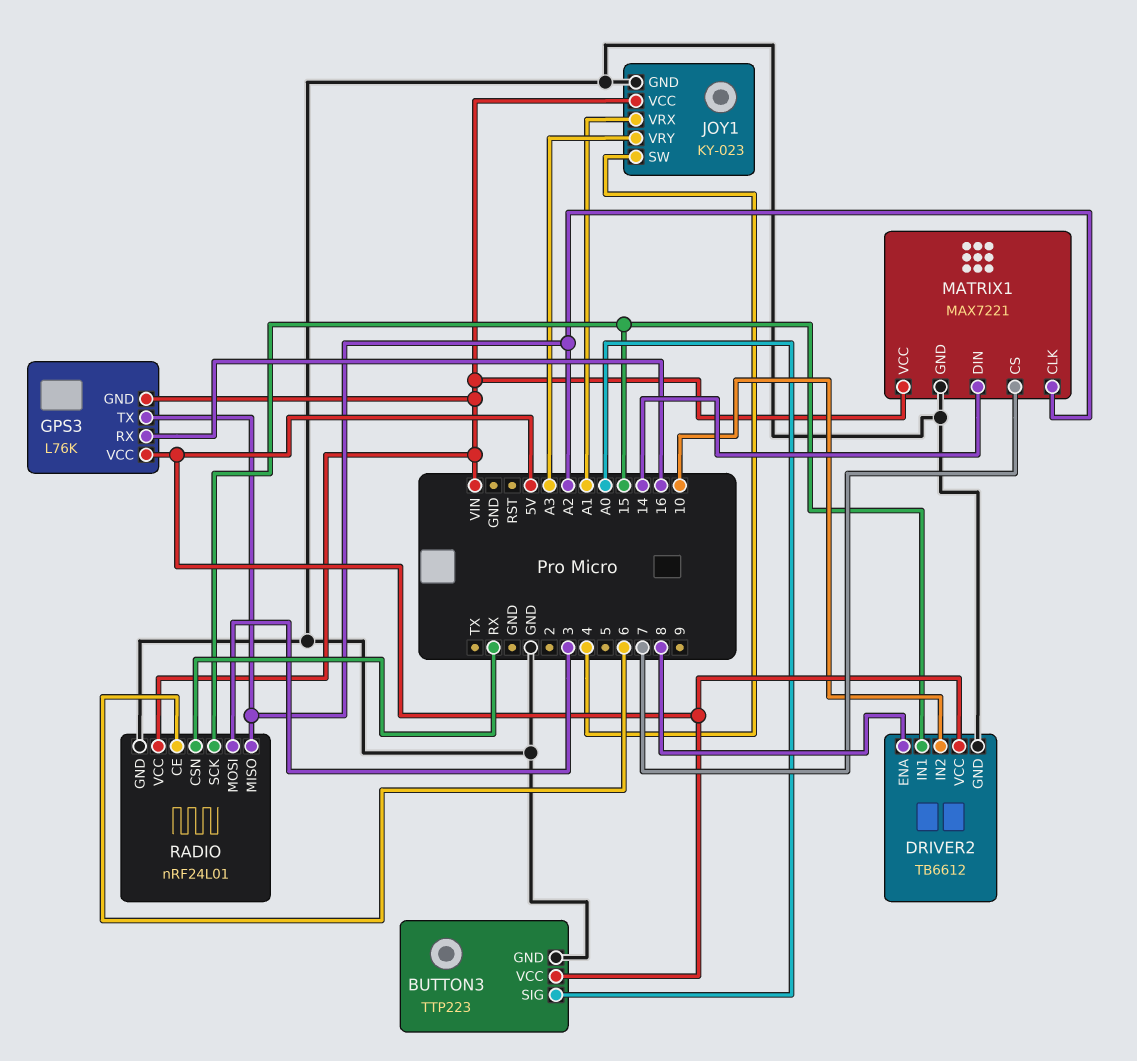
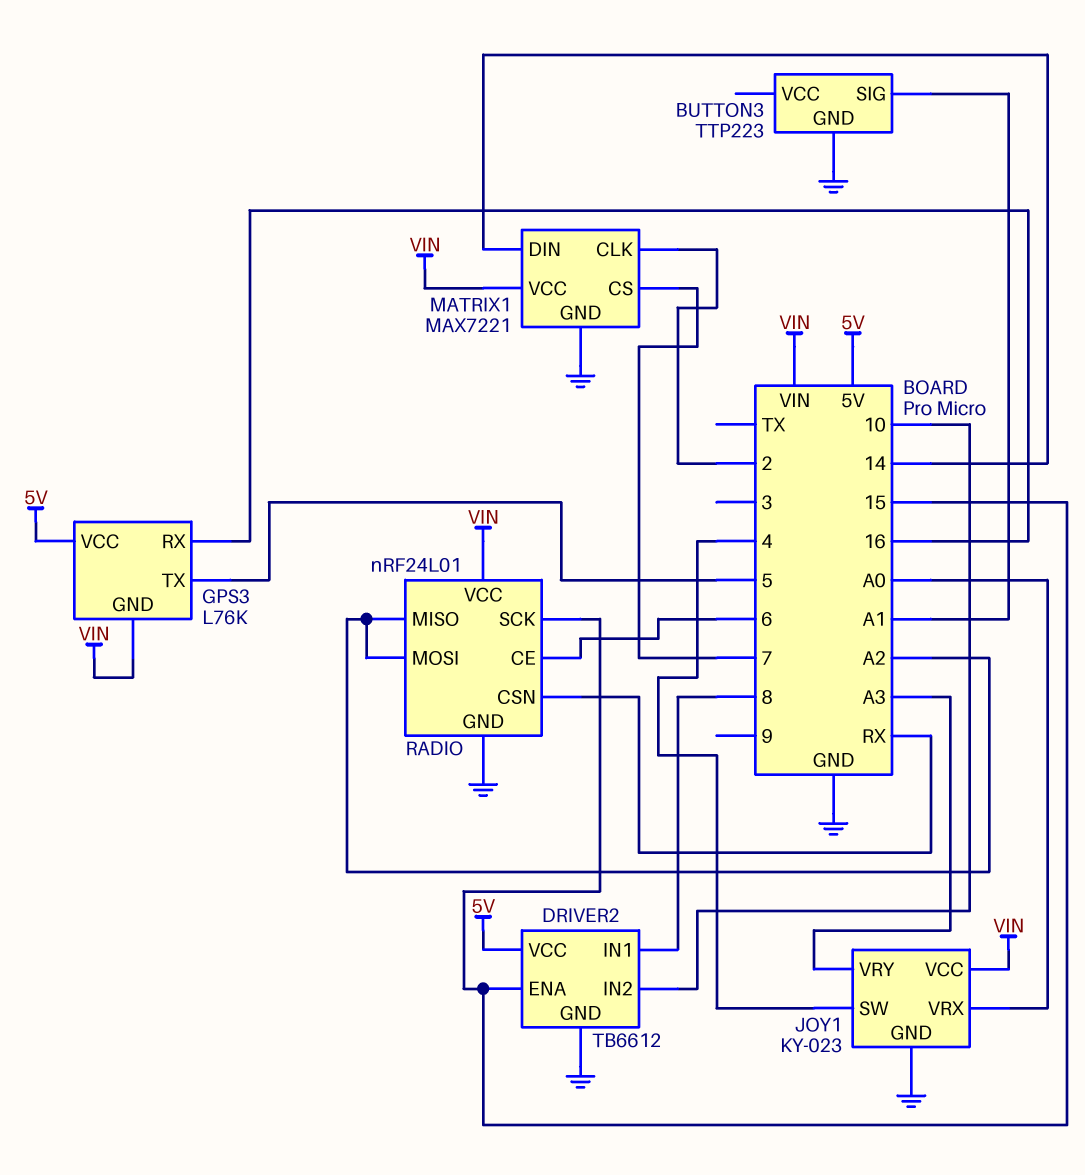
BUTTON3 pin SIG: A0 -> A1
BUTTON3 pin VCC: 5V -> none
DRIVER2 pin ENA: 8 -> 15
DRIVER2 pin IN1: 15 -> 8
GPS3 pin TX: A2 -> 5
JOY1 pin VRX: A1 -> A0
MATRIX1 pin CLK: A2 -> 2
RADIO pin MOSI: 3 -> A2

